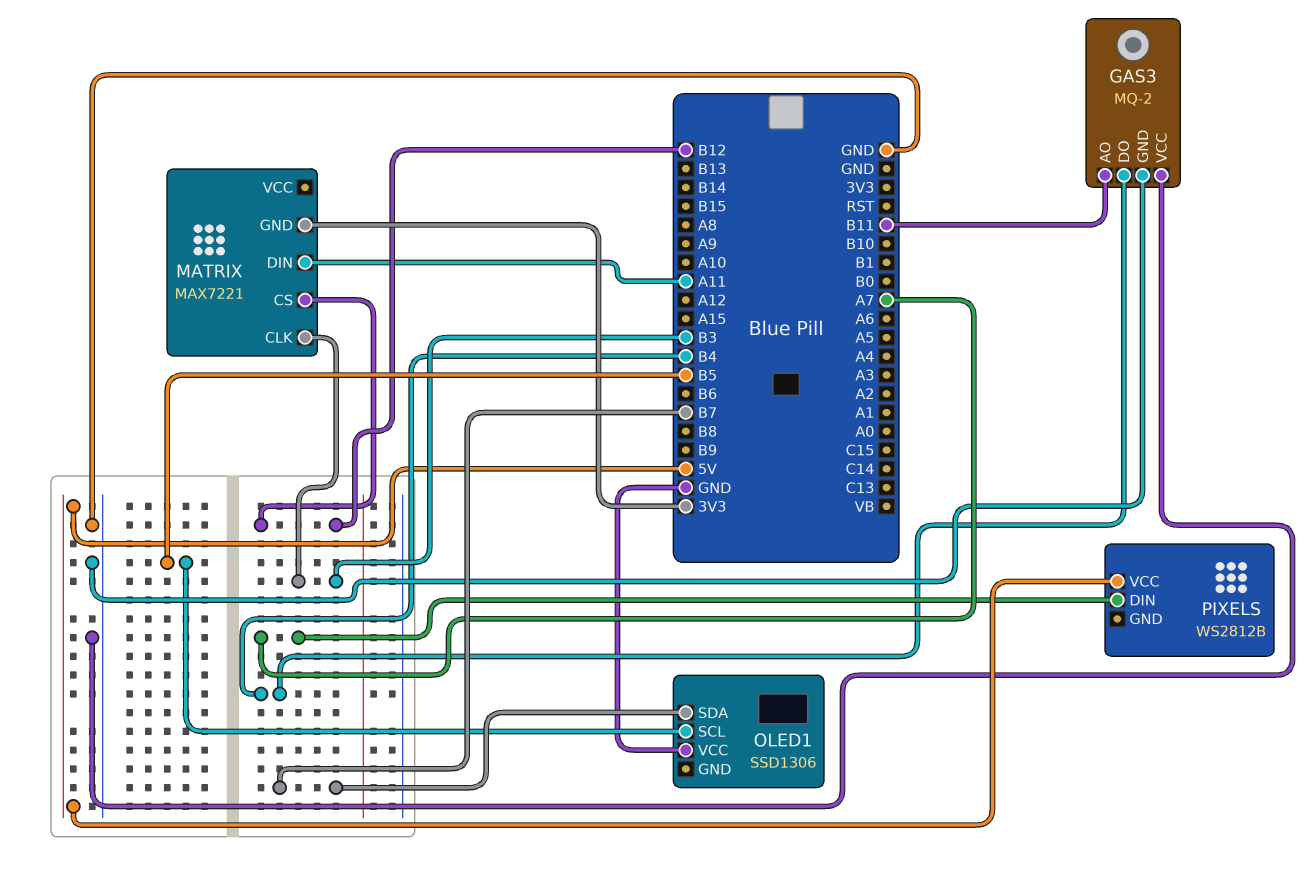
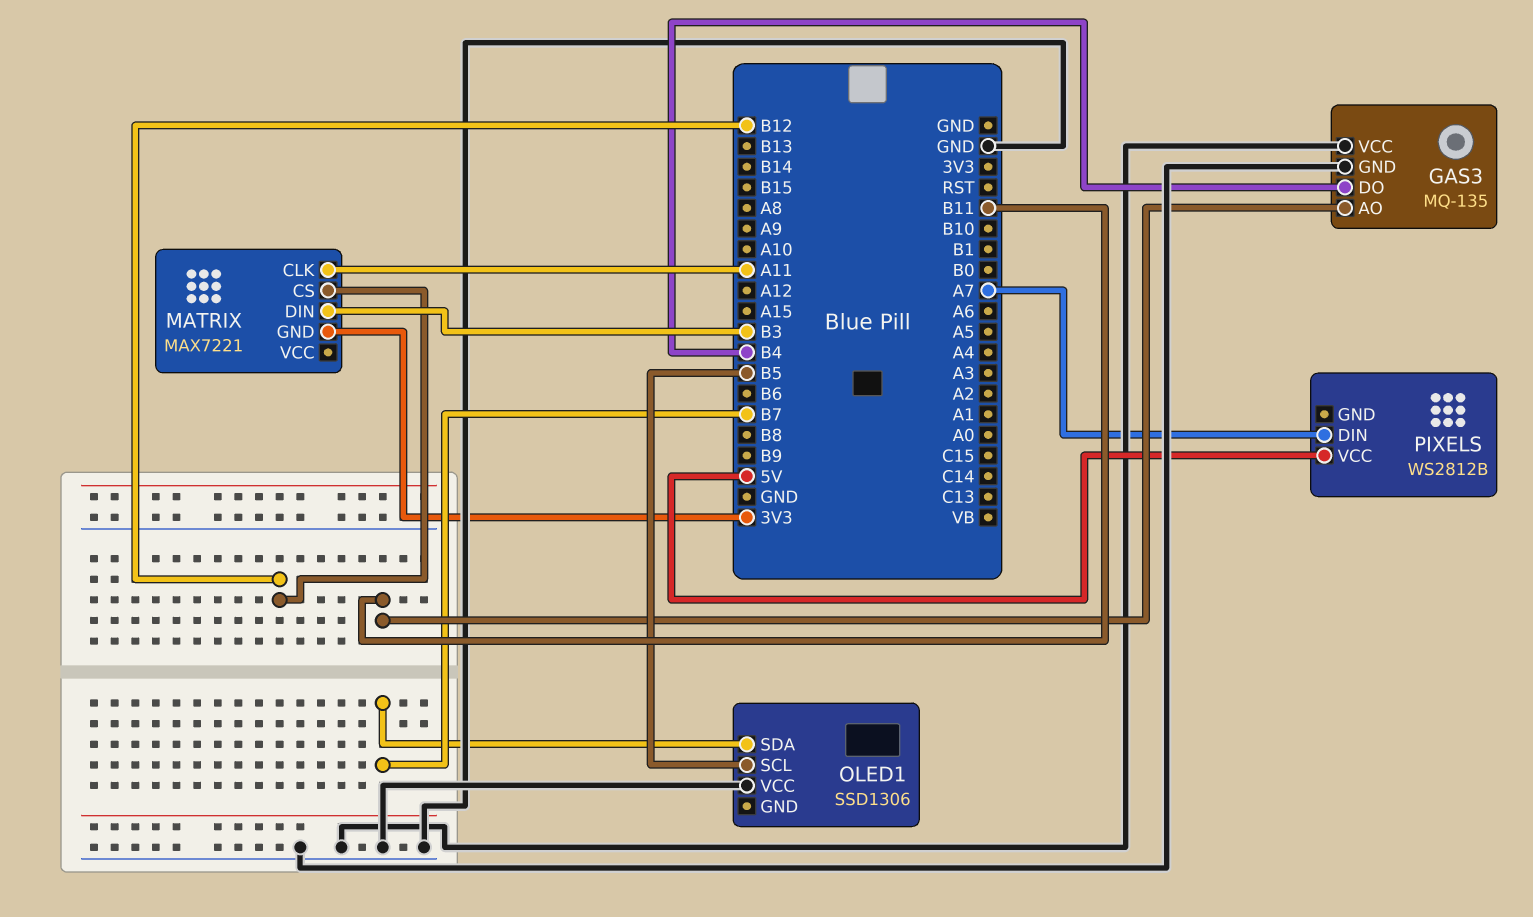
GAS3: MQ-2 -> MQ-135
MATRIX pin CLK: B3 -> A11
MATRIX pin DIN: A11 -> B3

